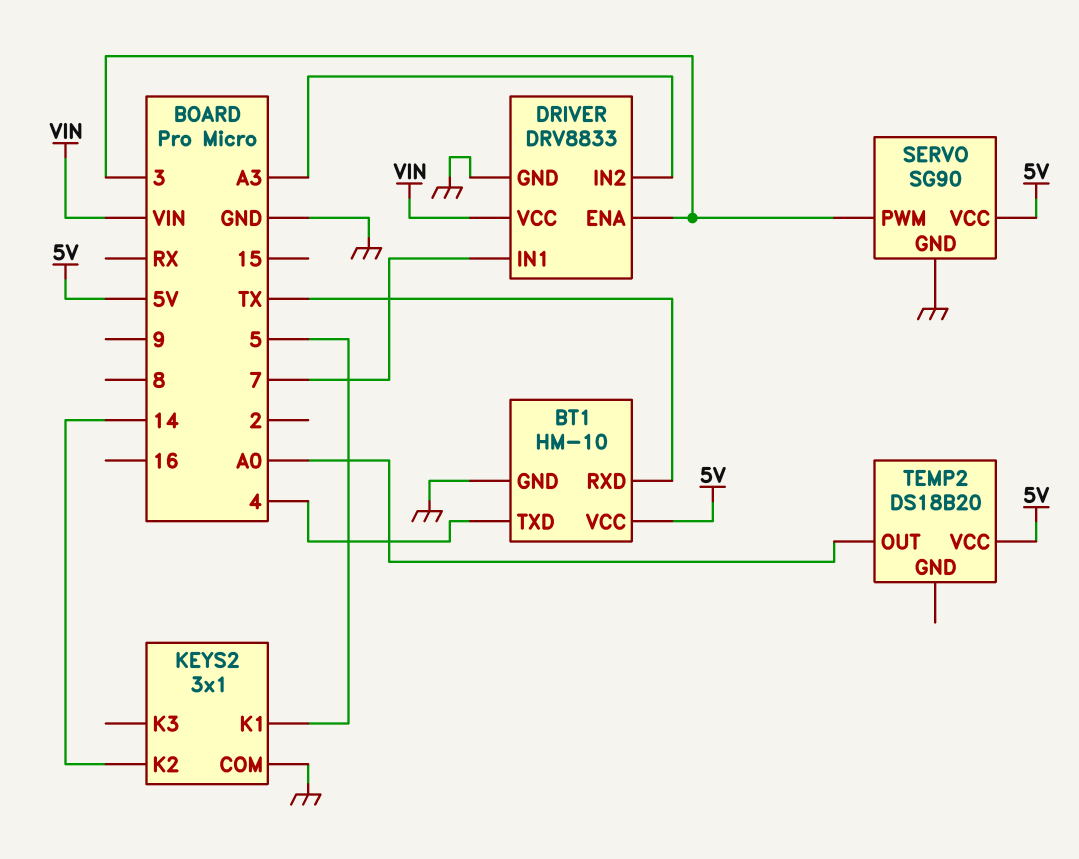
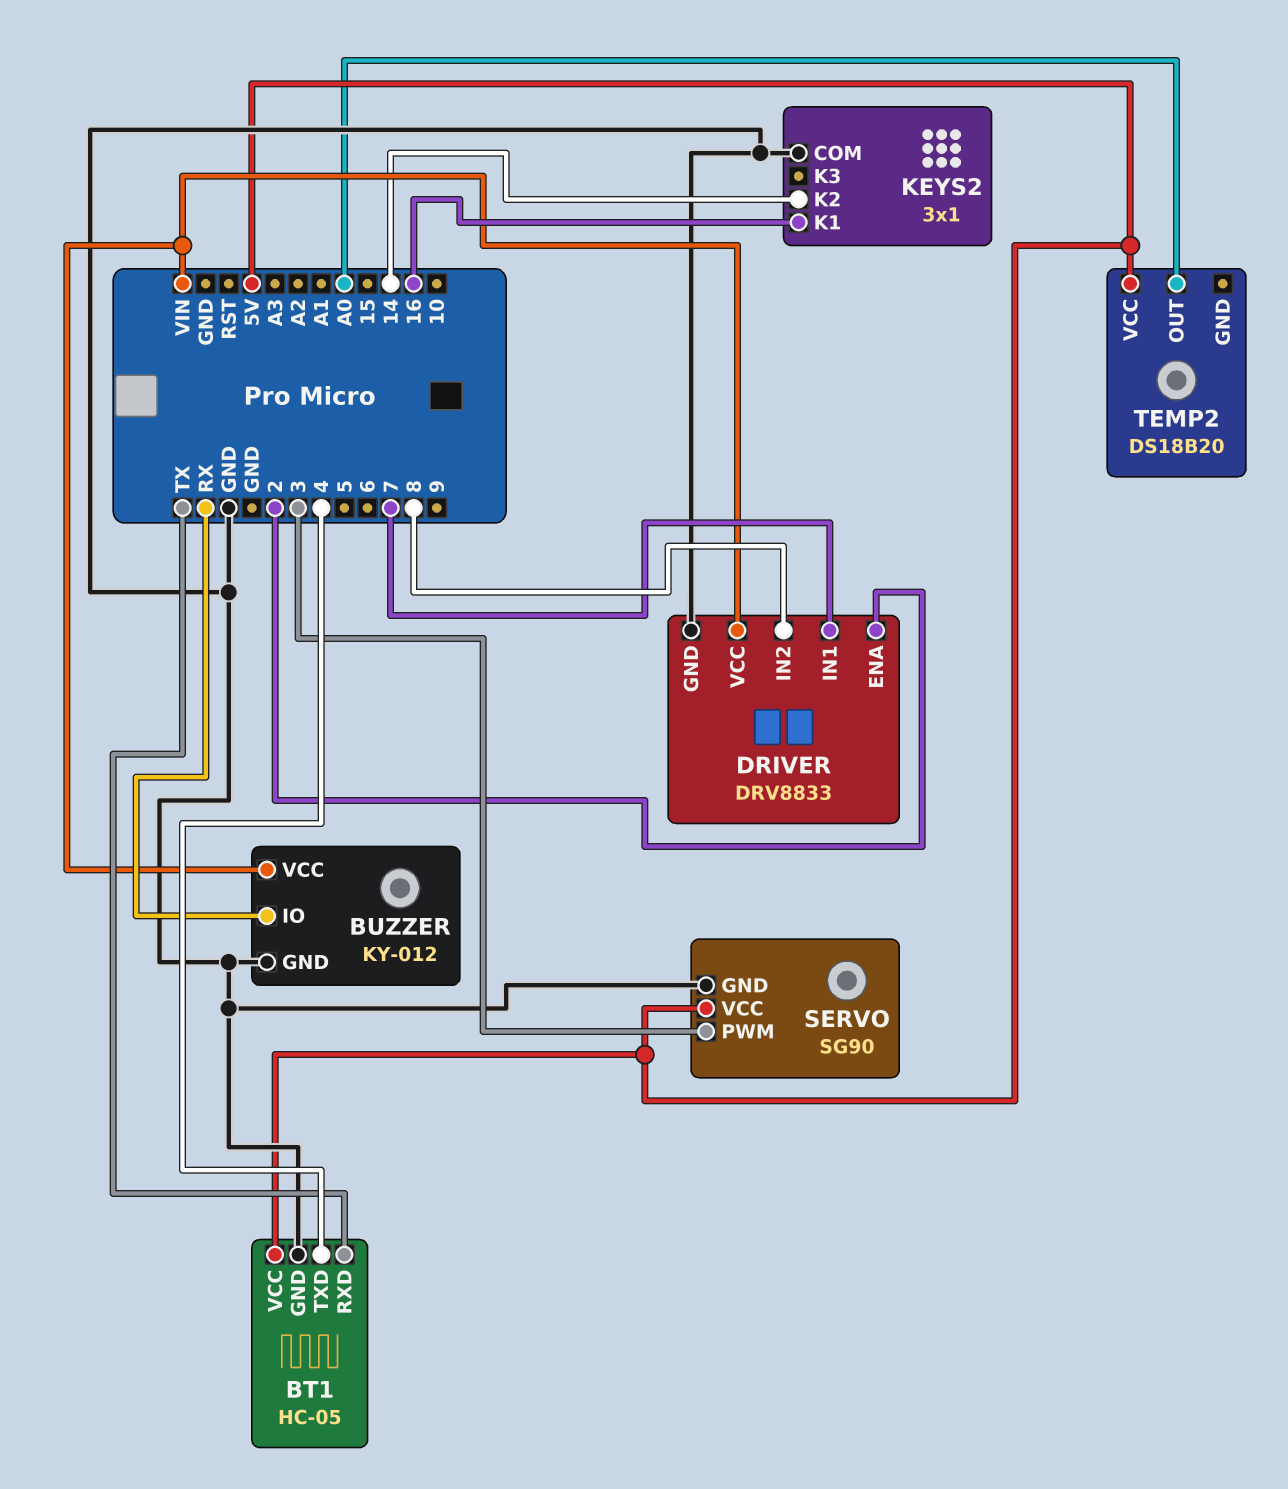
BT1: HM-10 -> HC-05
BUZZER: none -> KY-012
BUZZER pin GND: none -> GND
BUZZER pin IO: none -> RX
BUZZER pin VCC: none -> VIN
DRIVER pin ENA: 3 -> 2
DRIVER pin IN2: A3 -> 8
KEYS2 pin K1: 5 -> 16

